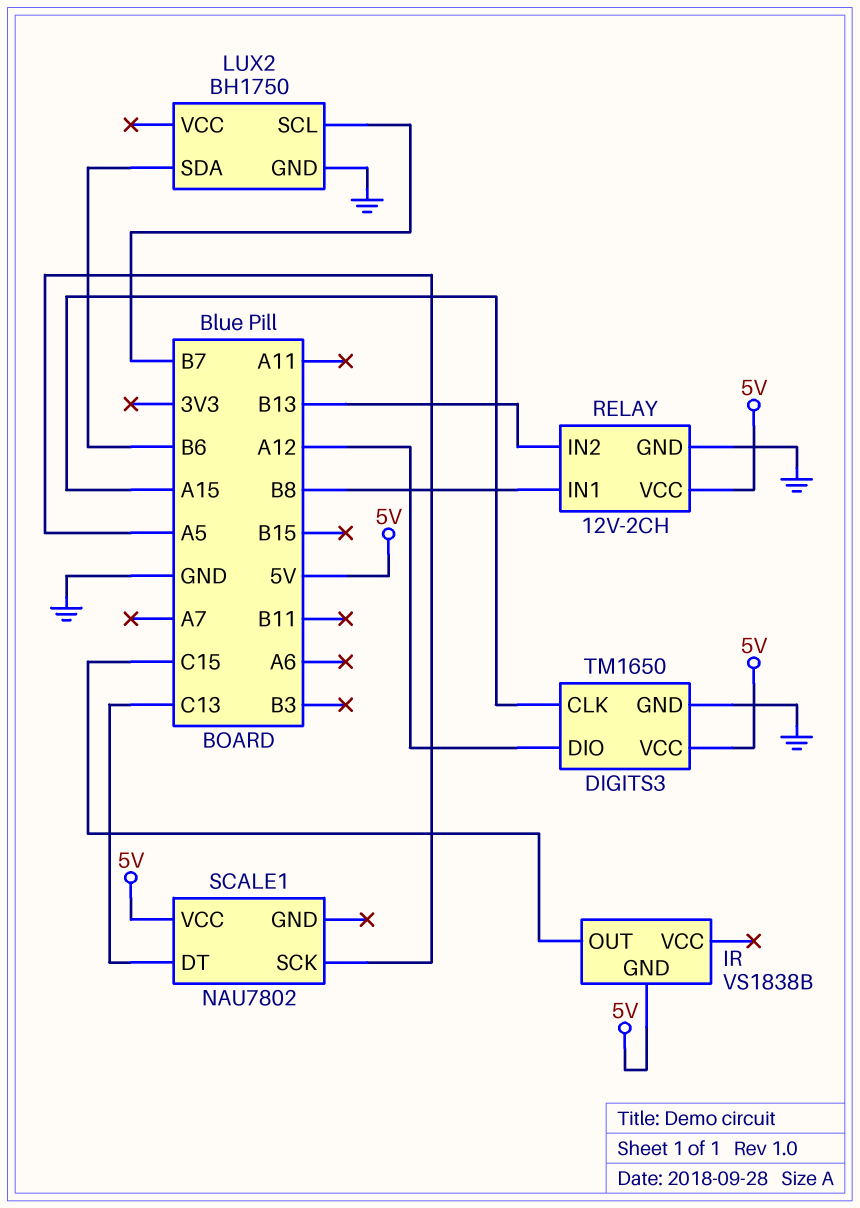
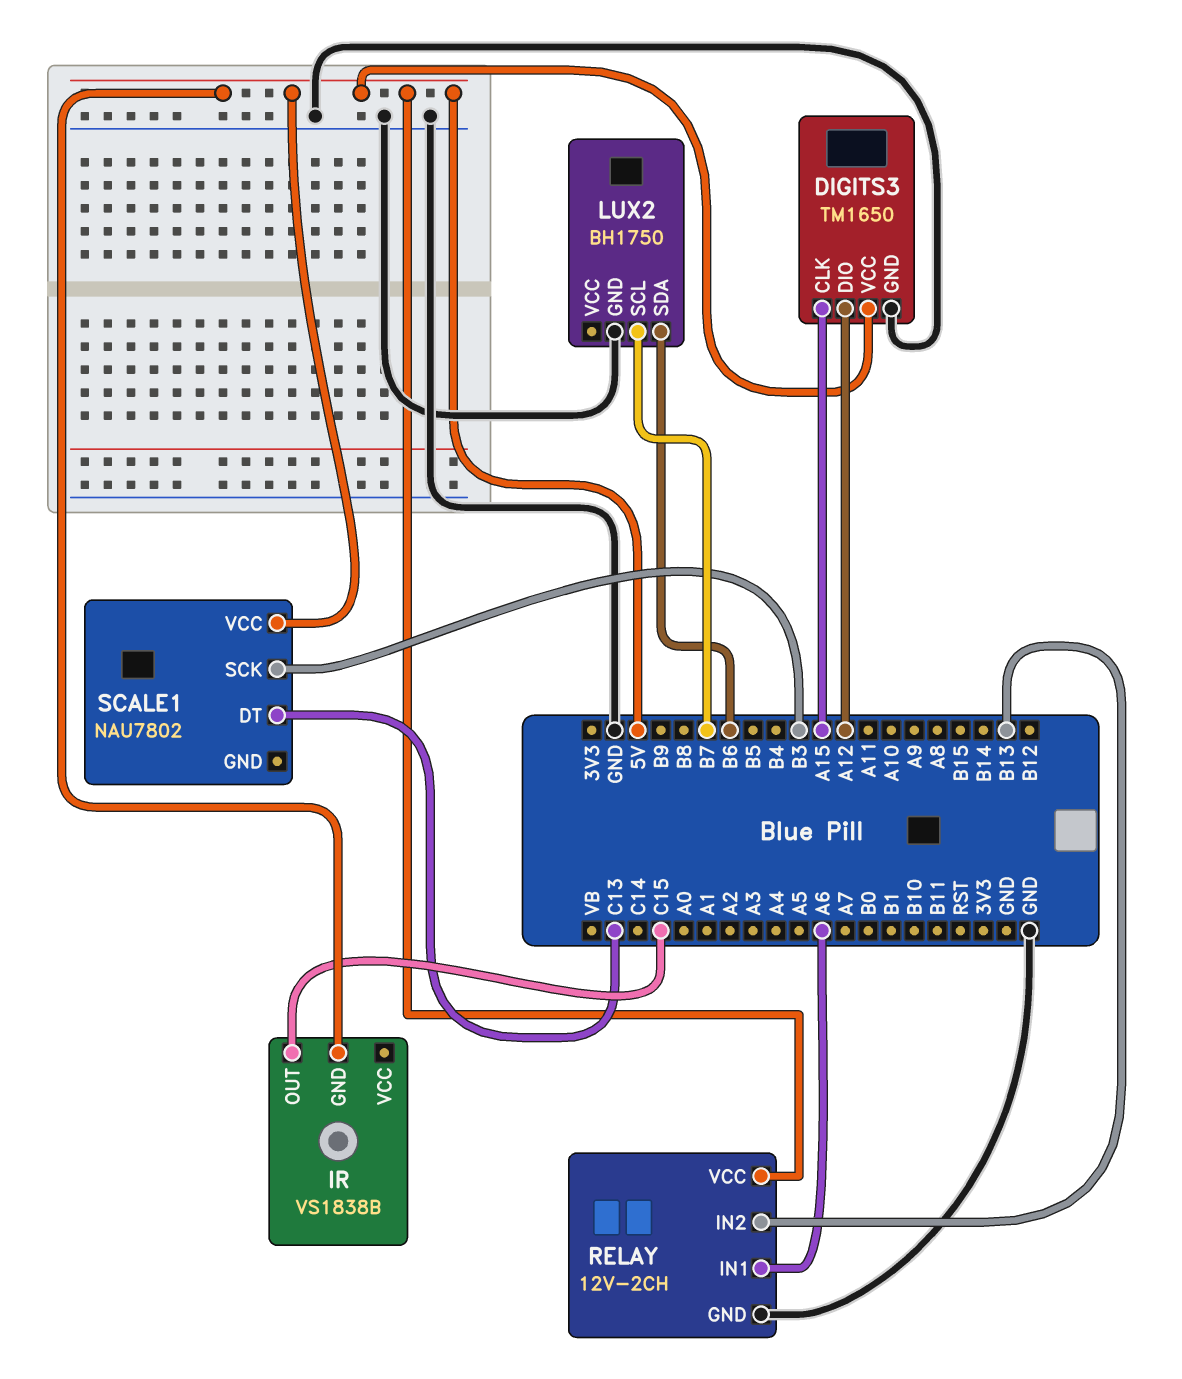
RELAY pin IN1: B8 -> A6
SCALE1 pin SCK: A5 -> B3

